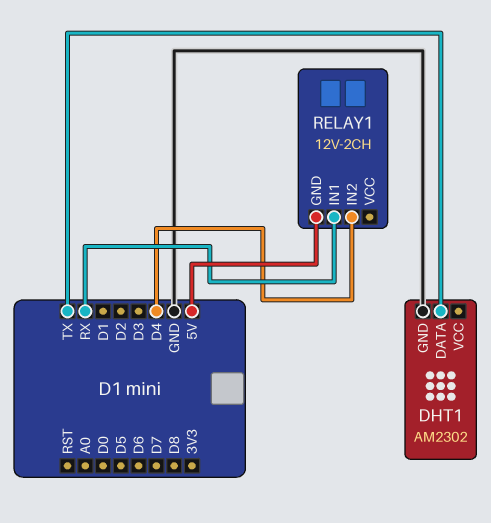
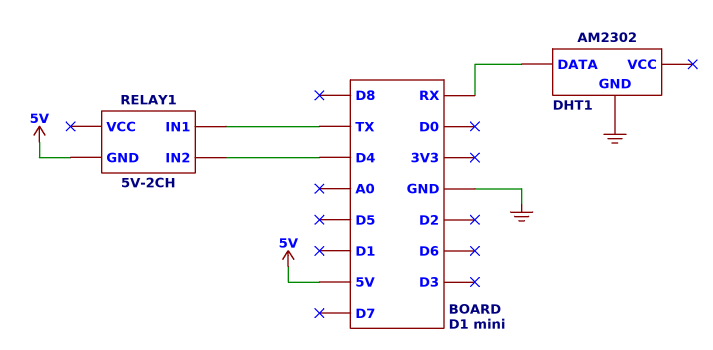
DHT1 pin DATA: TX -> RX
RELAY1: 12V-2CH -> 5V-2CH
RELAY1 pin IN1: RX -> TX

